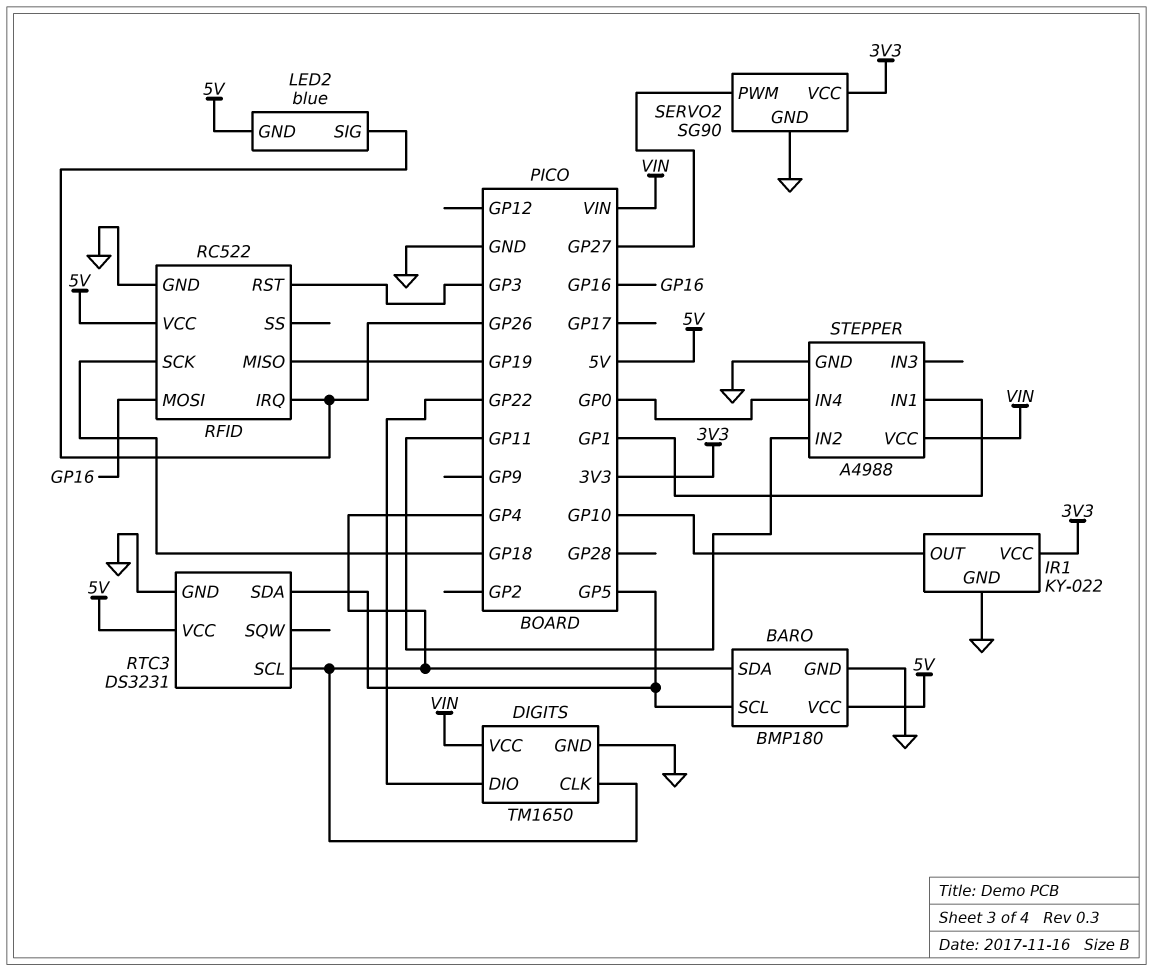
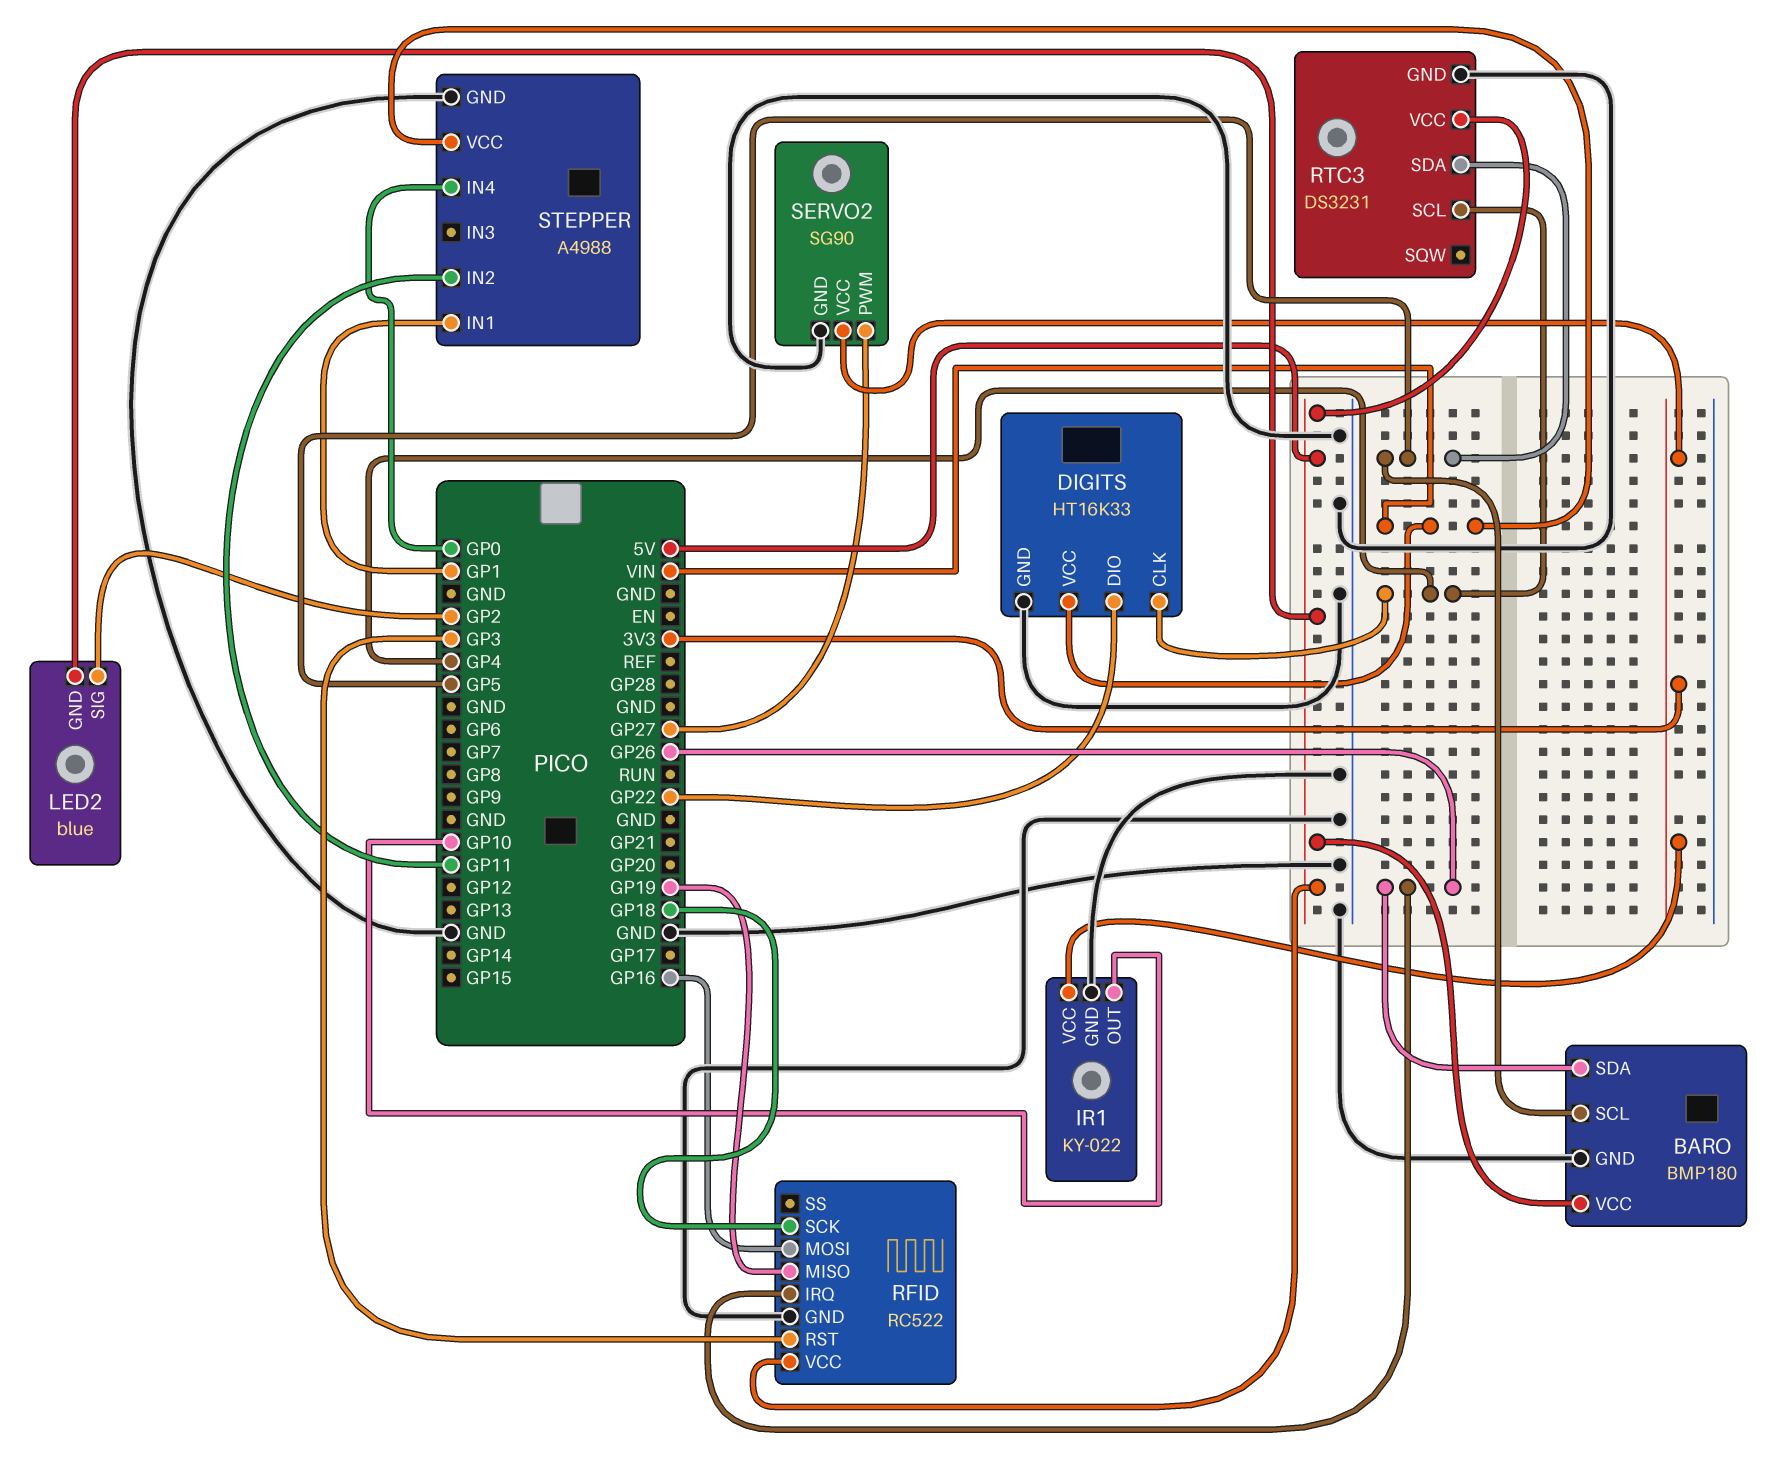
BARO pin SDA: GP4 -> GP26
DIGITS: TM1650 -> HT16K33
LED2 pin SIG: GP26 -> GP2

